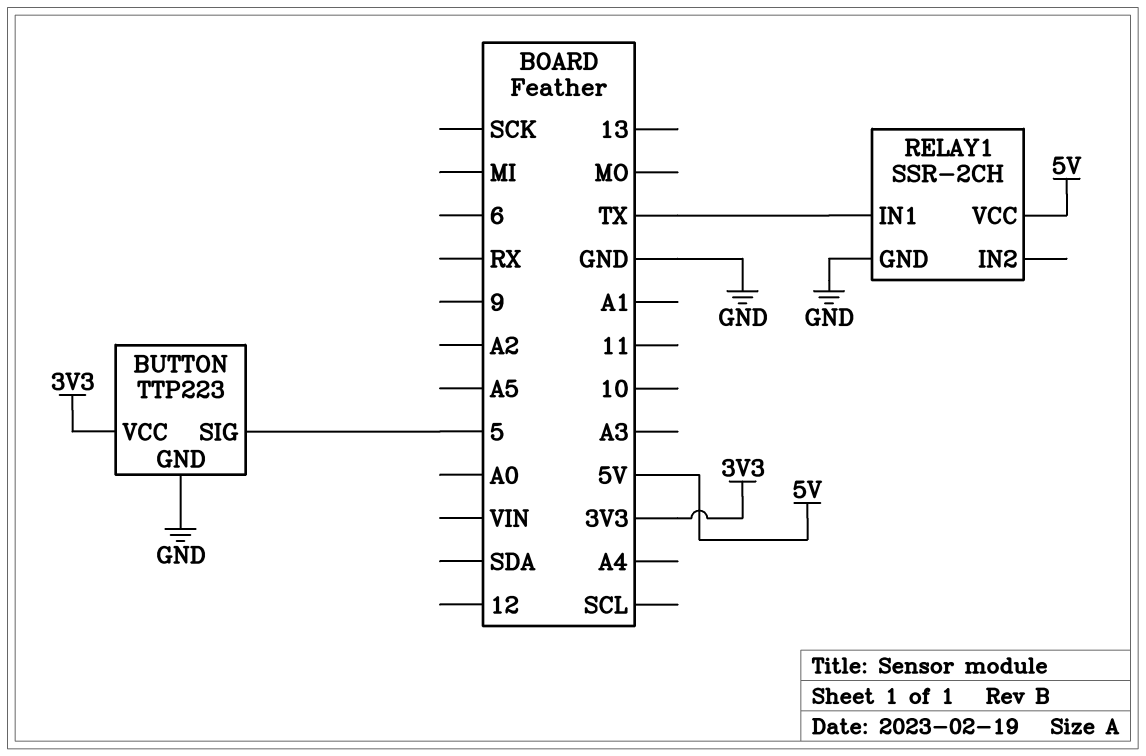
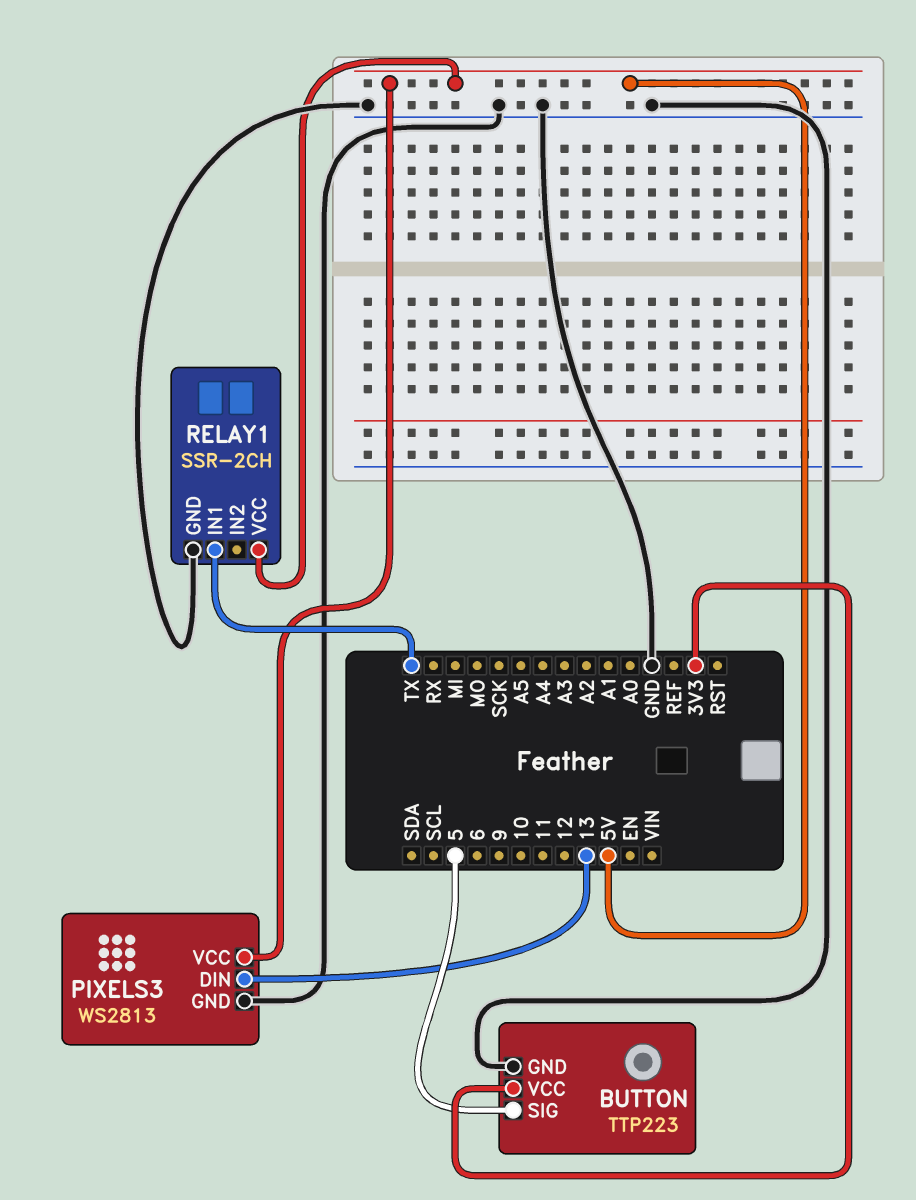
PIXELS3: none -> WS2813
PIXELS3 pin DIN: none -> 13
PIXELS3 pin GND: none -> GND
PIXELS3 pin VCC: none -> 5V

